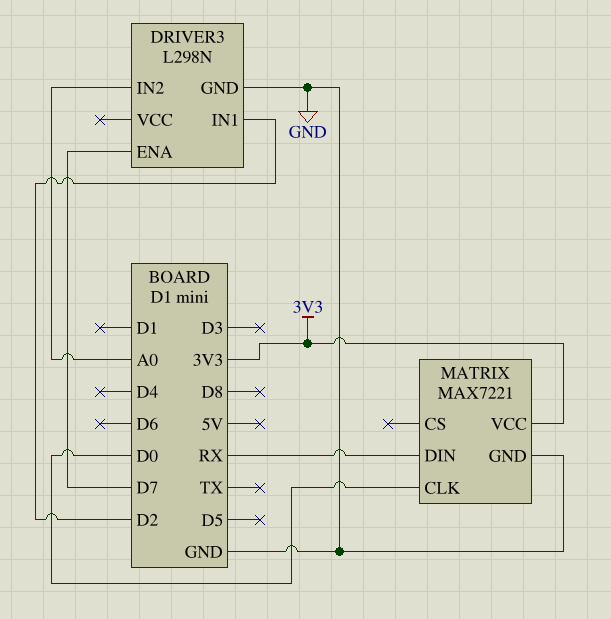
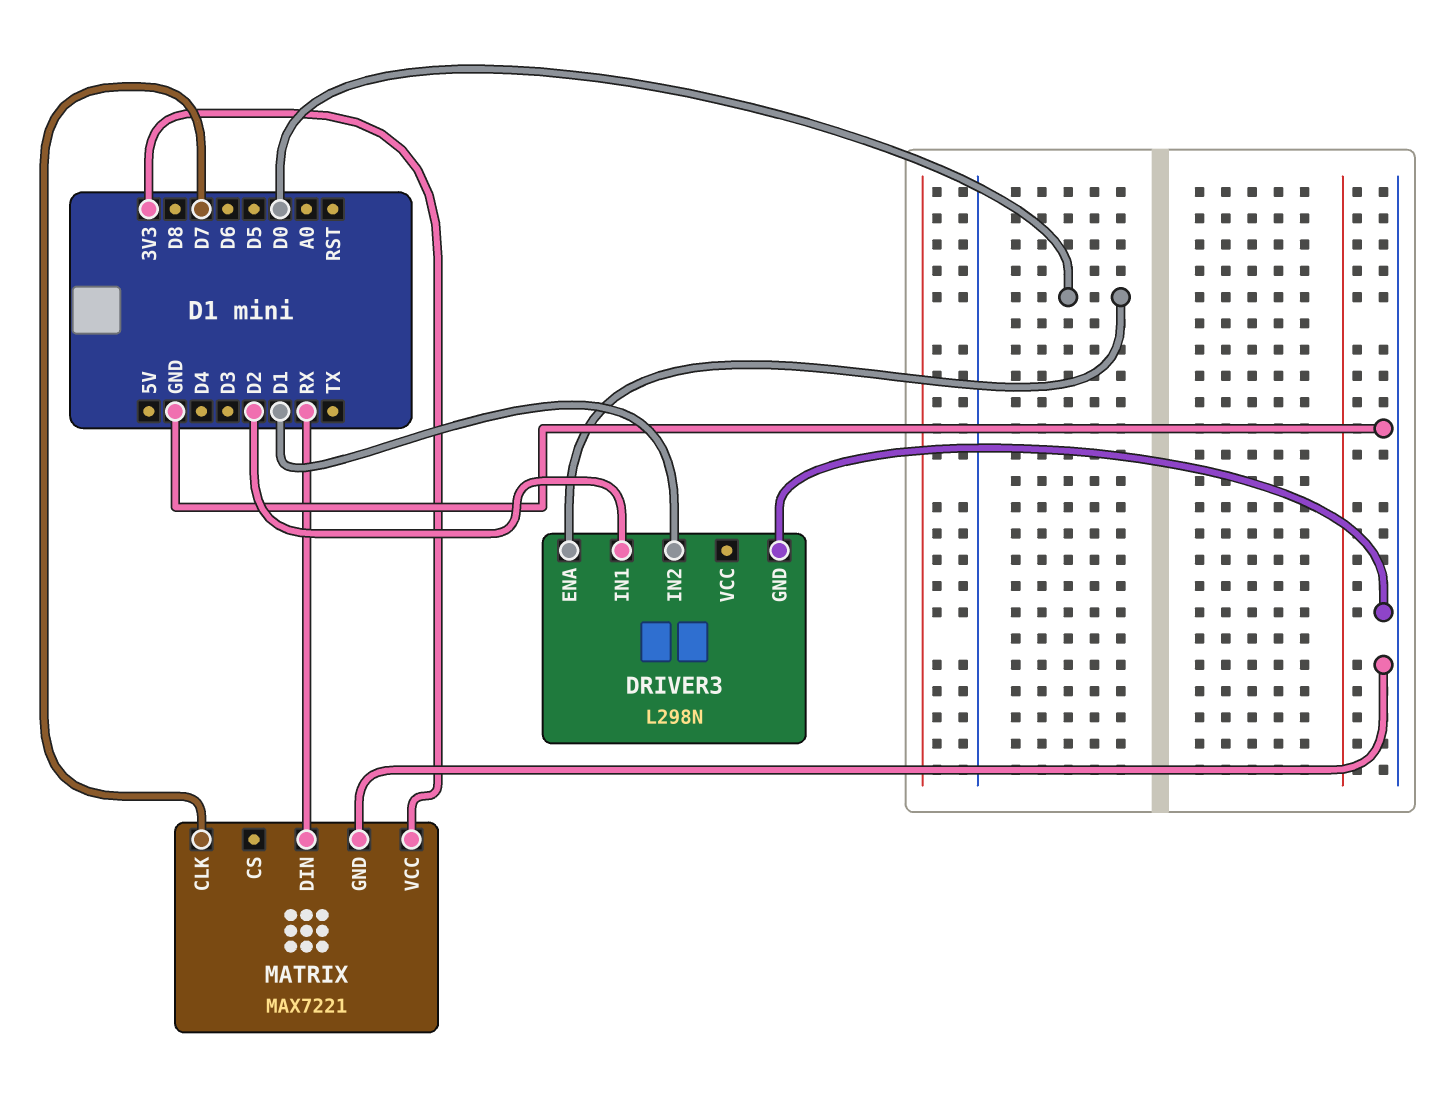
DRIVER3 pin ENA: D7 -> D0
DRIVER3 pin IN2: A0 -> D1
MATRIX pin CLK: D0 -> D7

